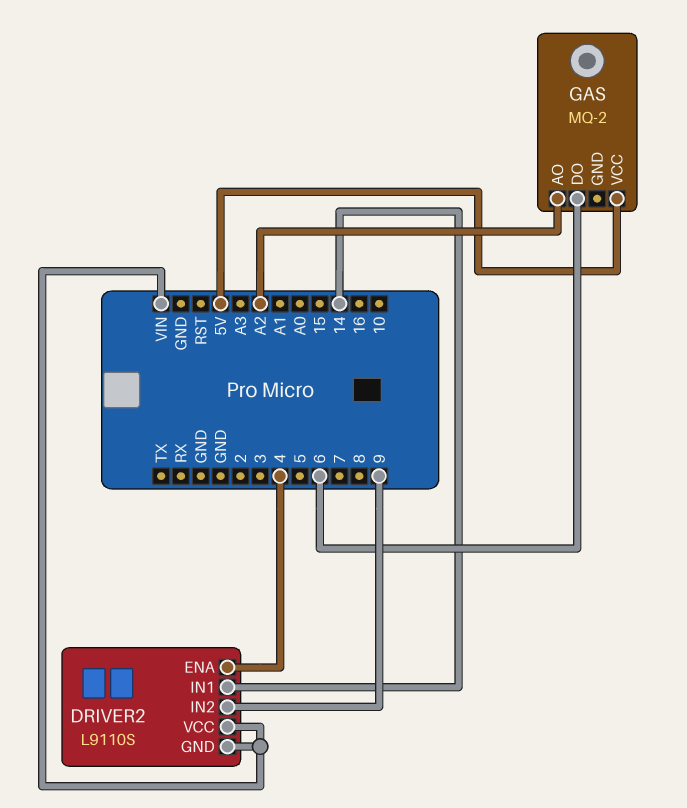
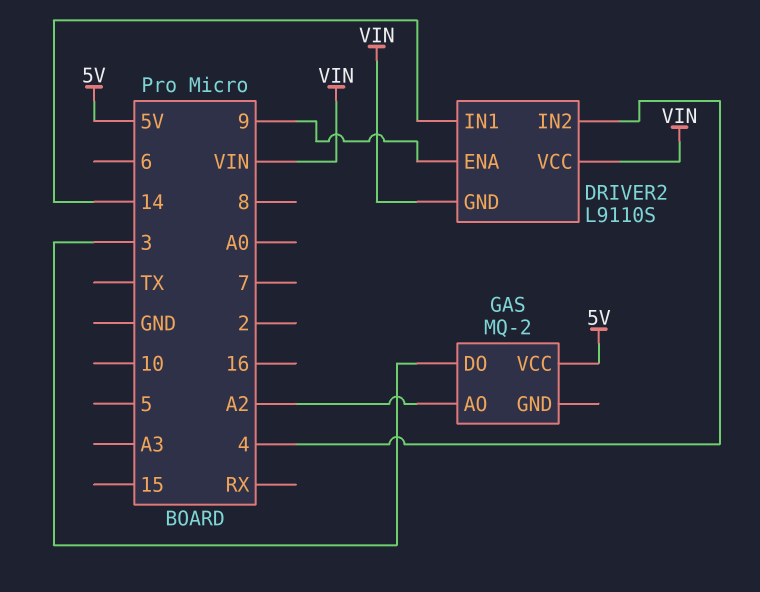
DRIVER2 pin ENA: 4 -> 9
DRIVER2 pin IN2: 9 -> 4
GAS pin DO: 6 -> 3

